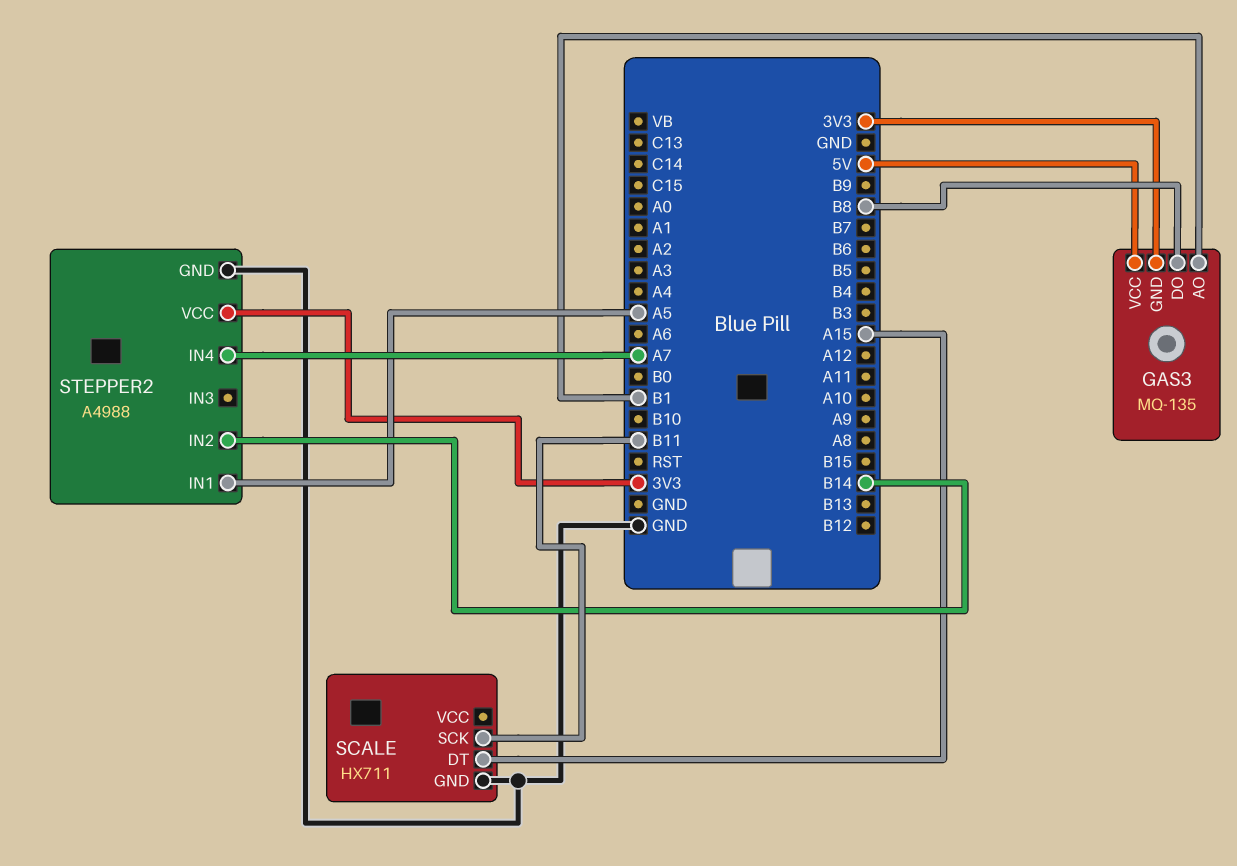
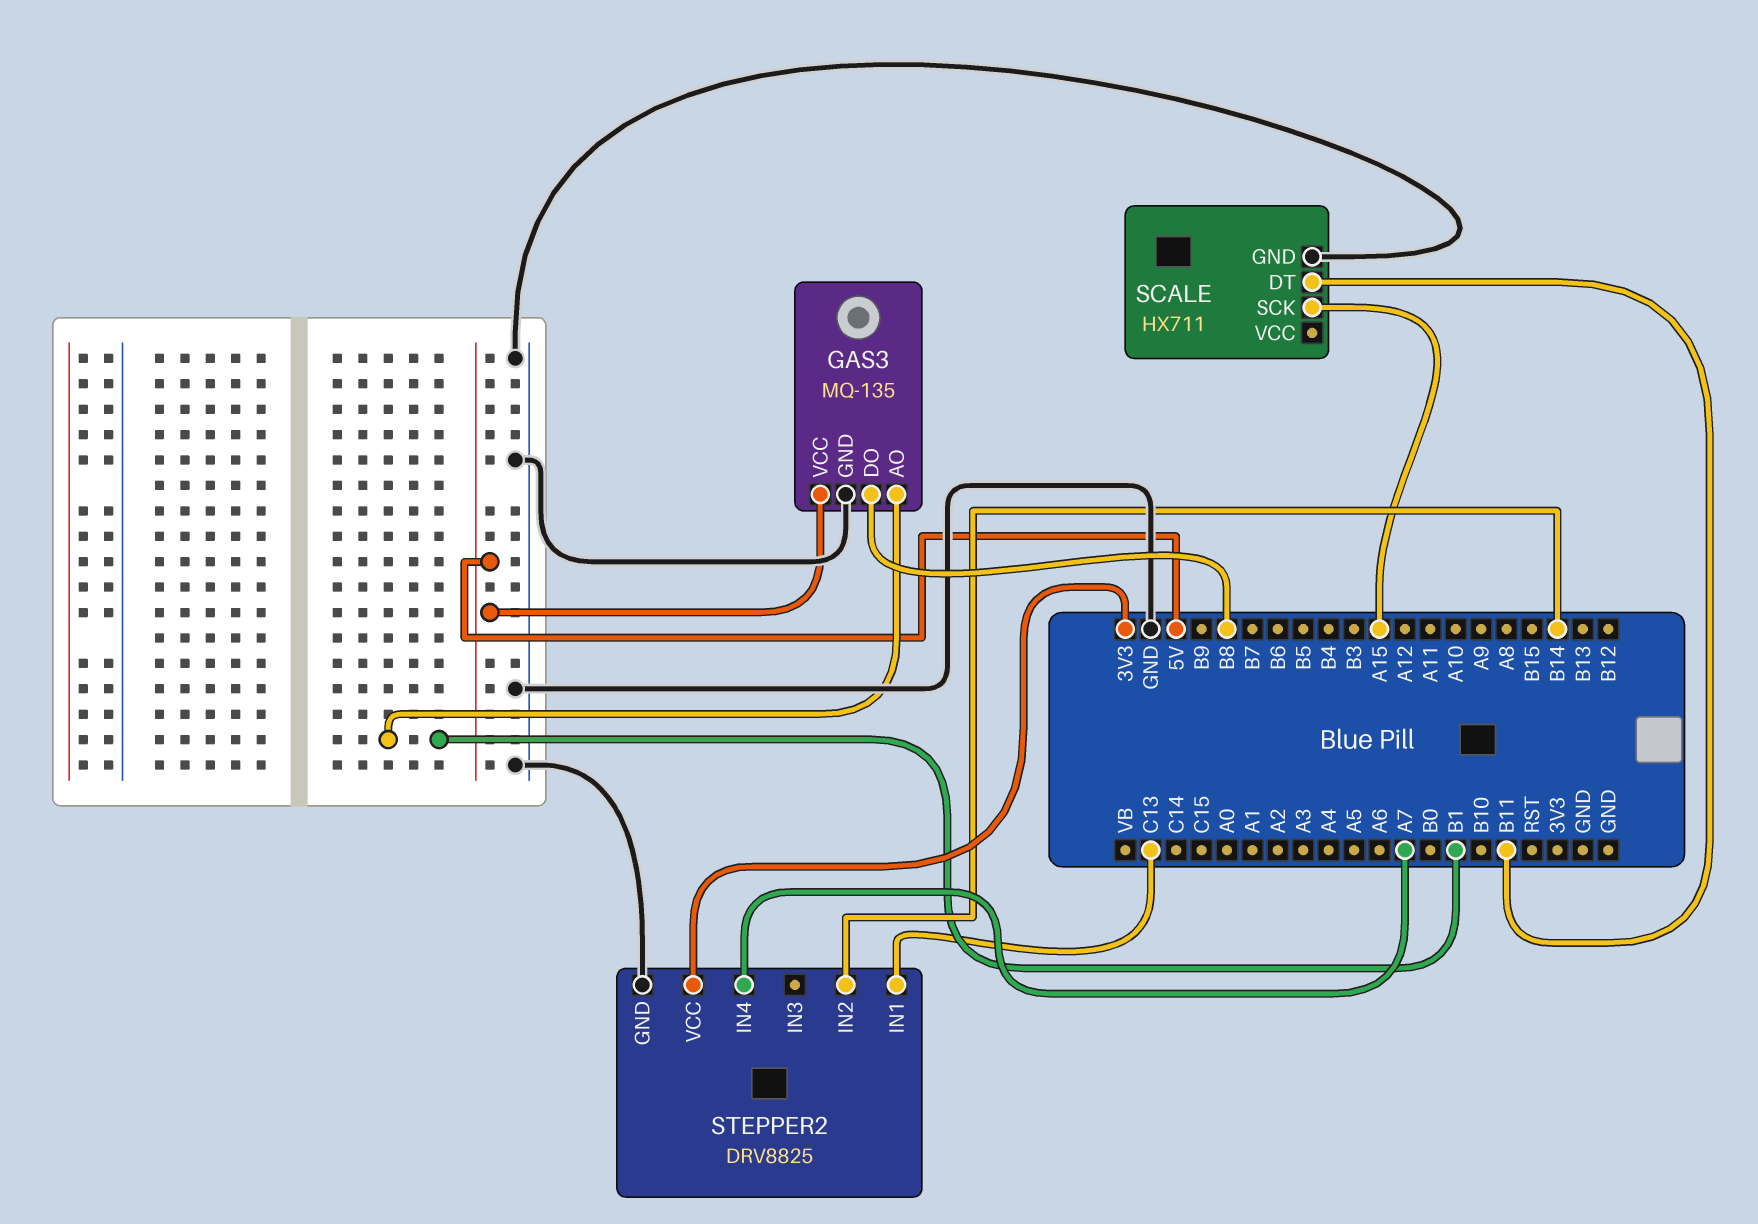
GAS3 pin GND: 3V3 -> GND
SCALE pin DT: A15 -> B11
SCALE pin SCK: B11 -> A15
STEPPER2: A4988 -> DRV8825
STEPPER2 pin IN1: A5 -> C13

